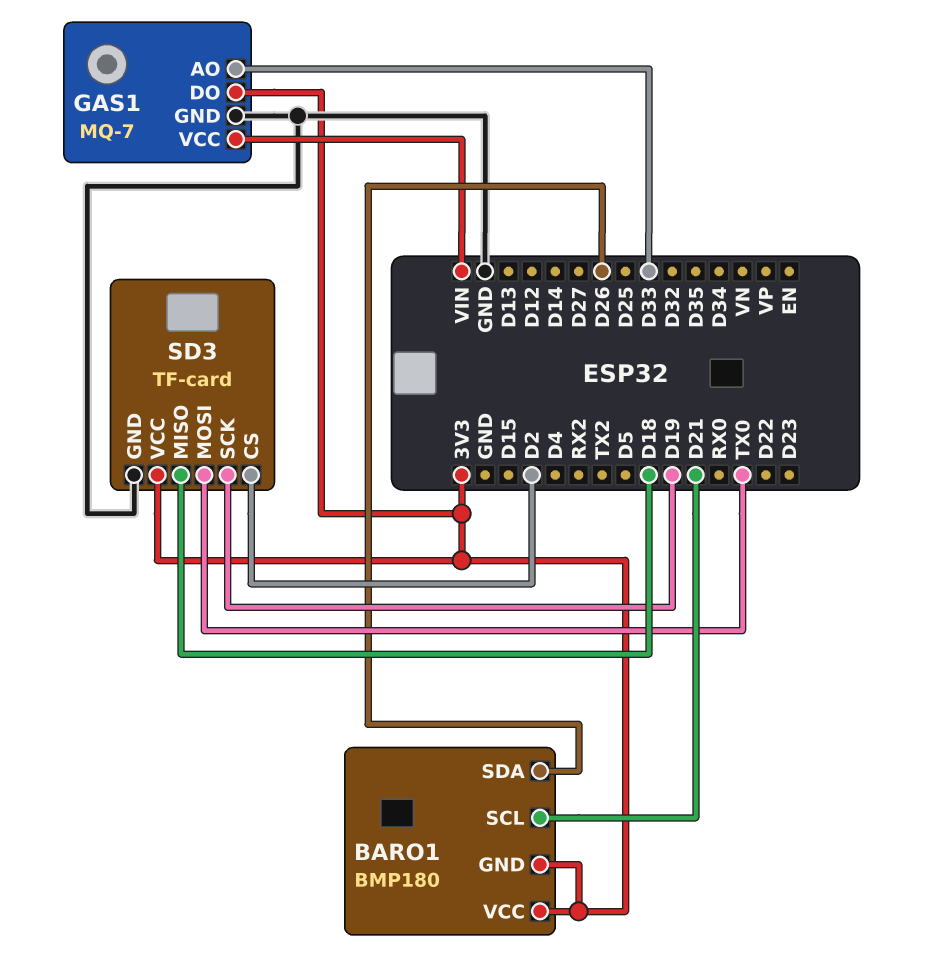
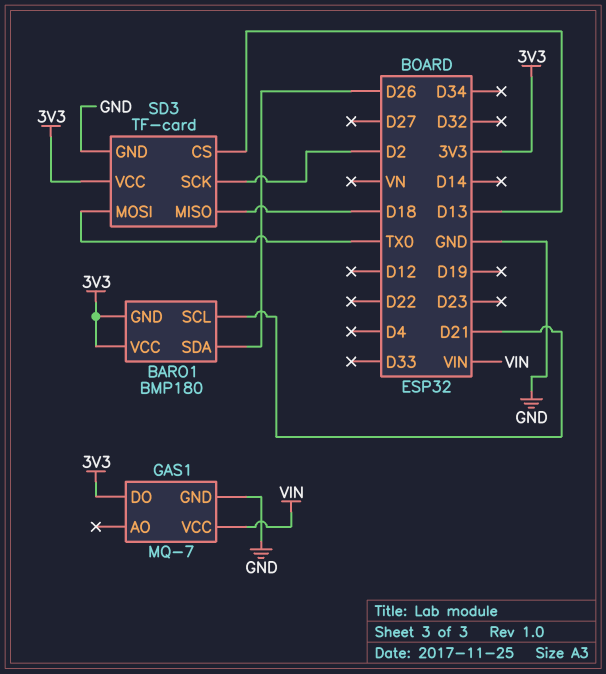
GAS1 pin AO: D33 -> none
SD3 pin CS: D2 -> D13
SD3 pin SCK: D19 -> D2

